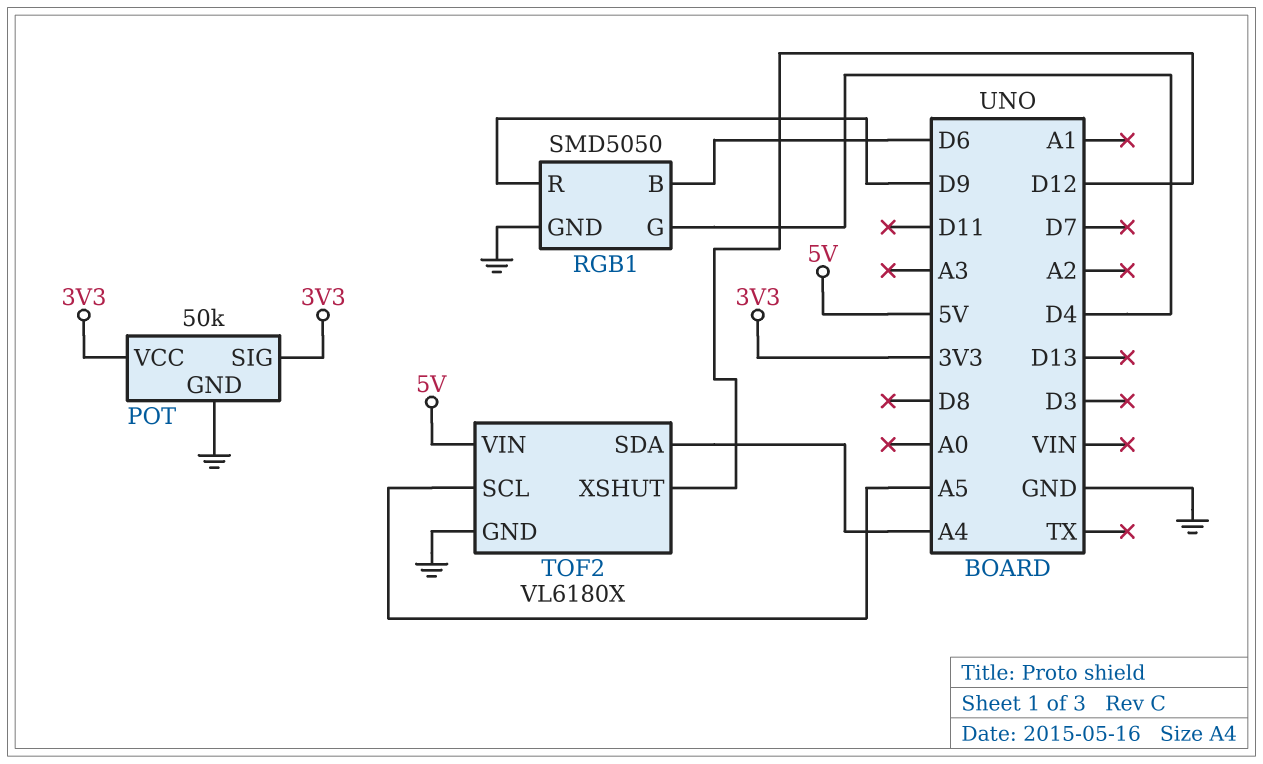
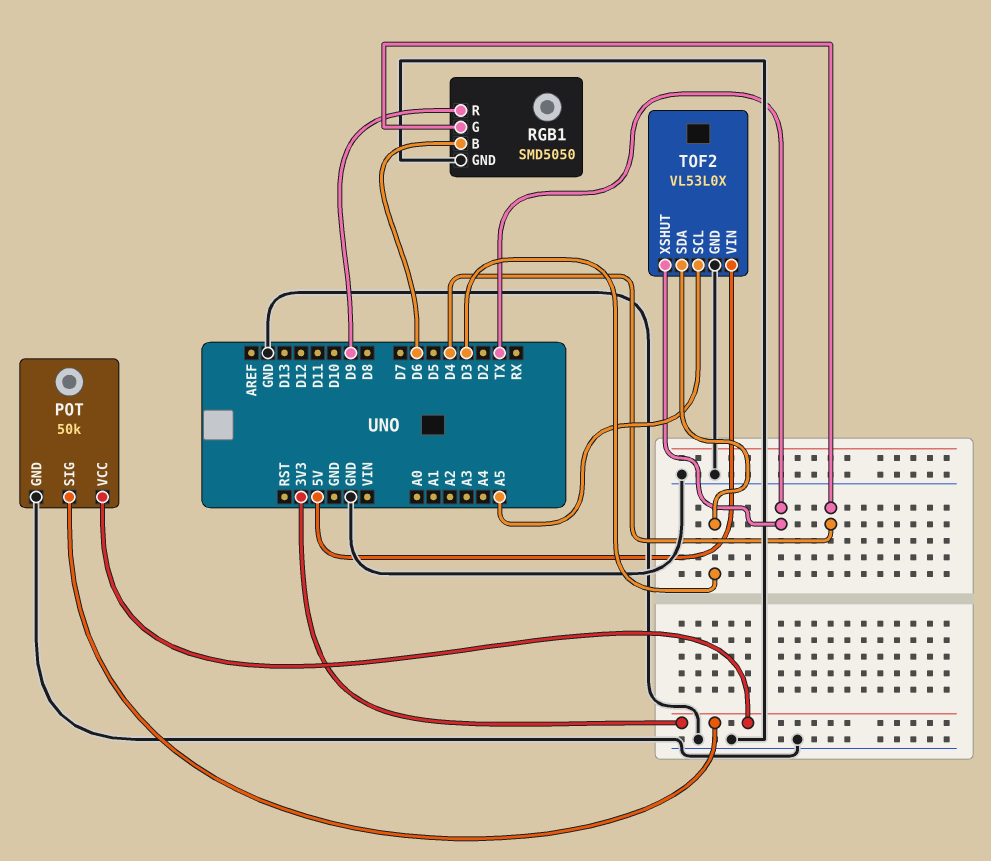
TOF2: VL6180X -> VL53L0X
TOF2 pin SDA: A4 -> D3
TOF2 pin XSHUT: D12 -> TX

